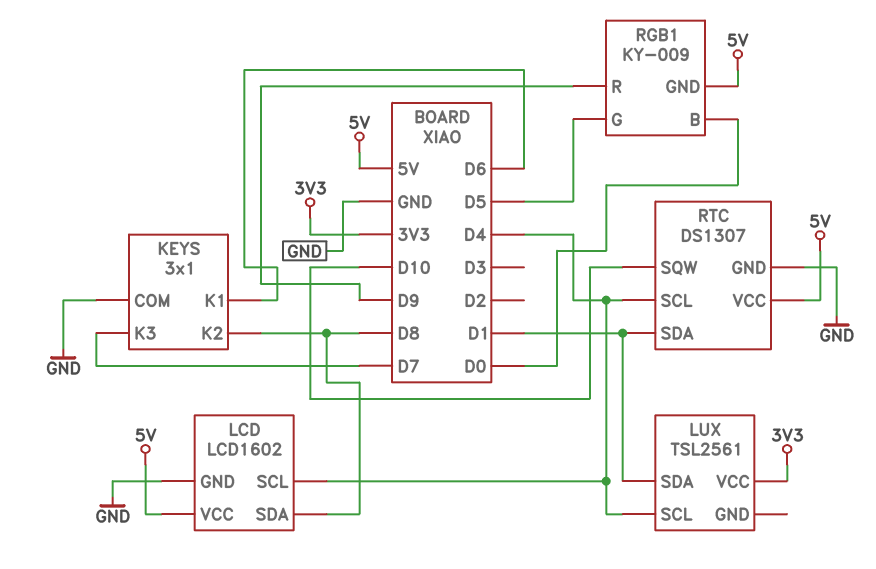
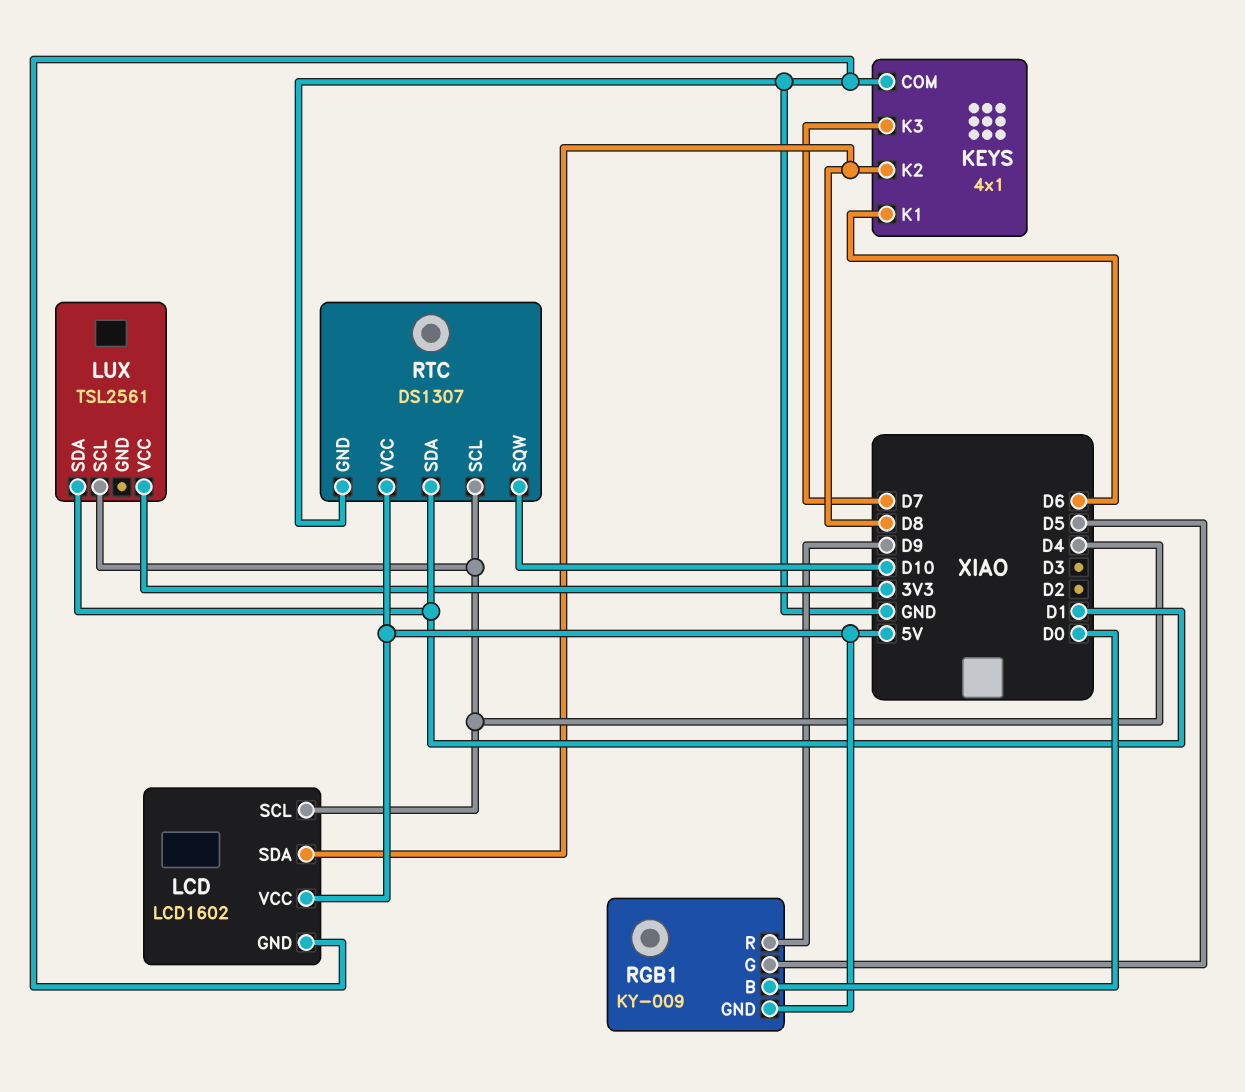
KEYS: 3x1 -> 4x1

